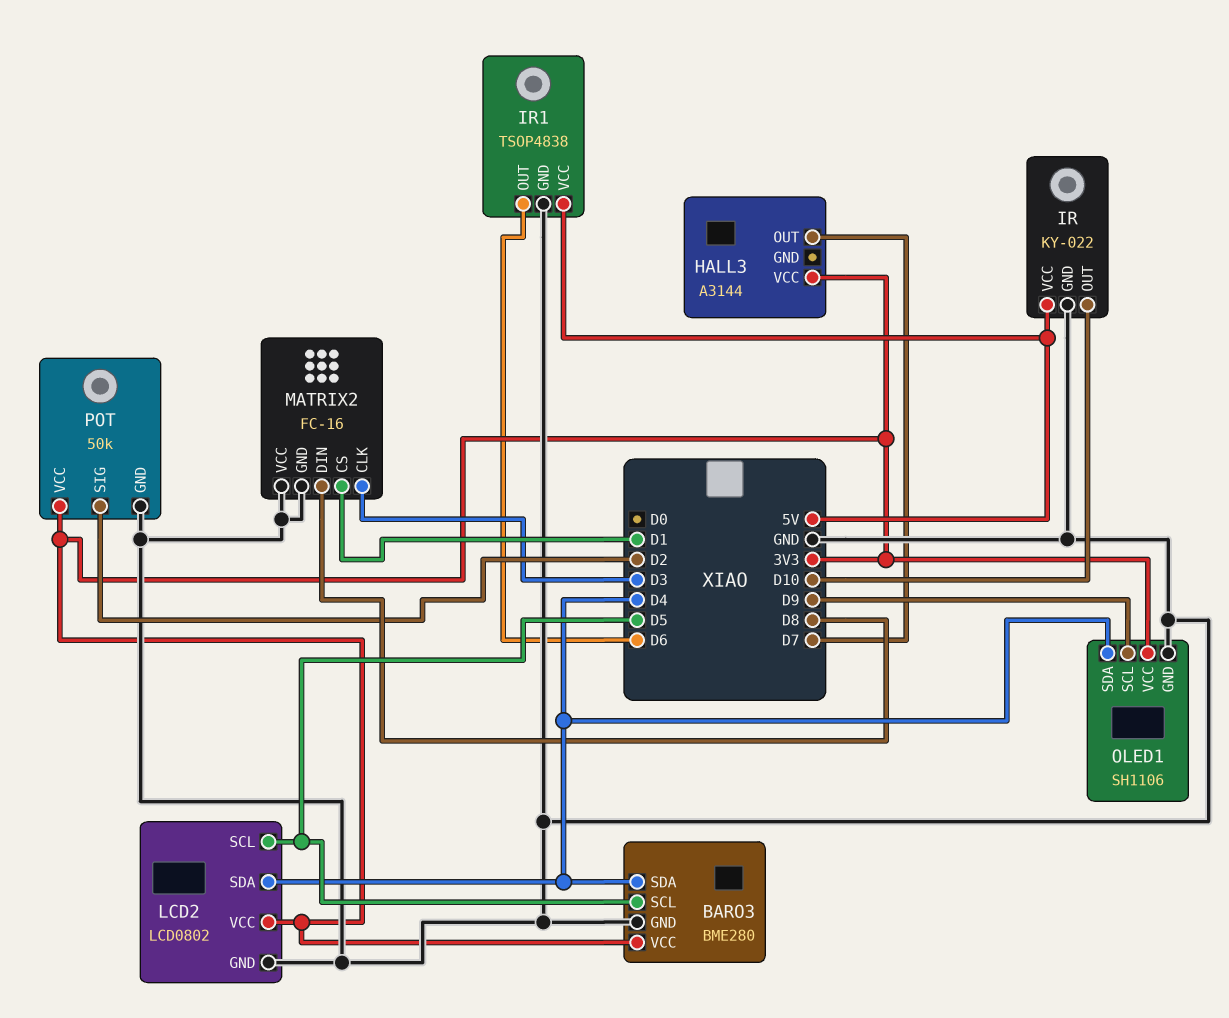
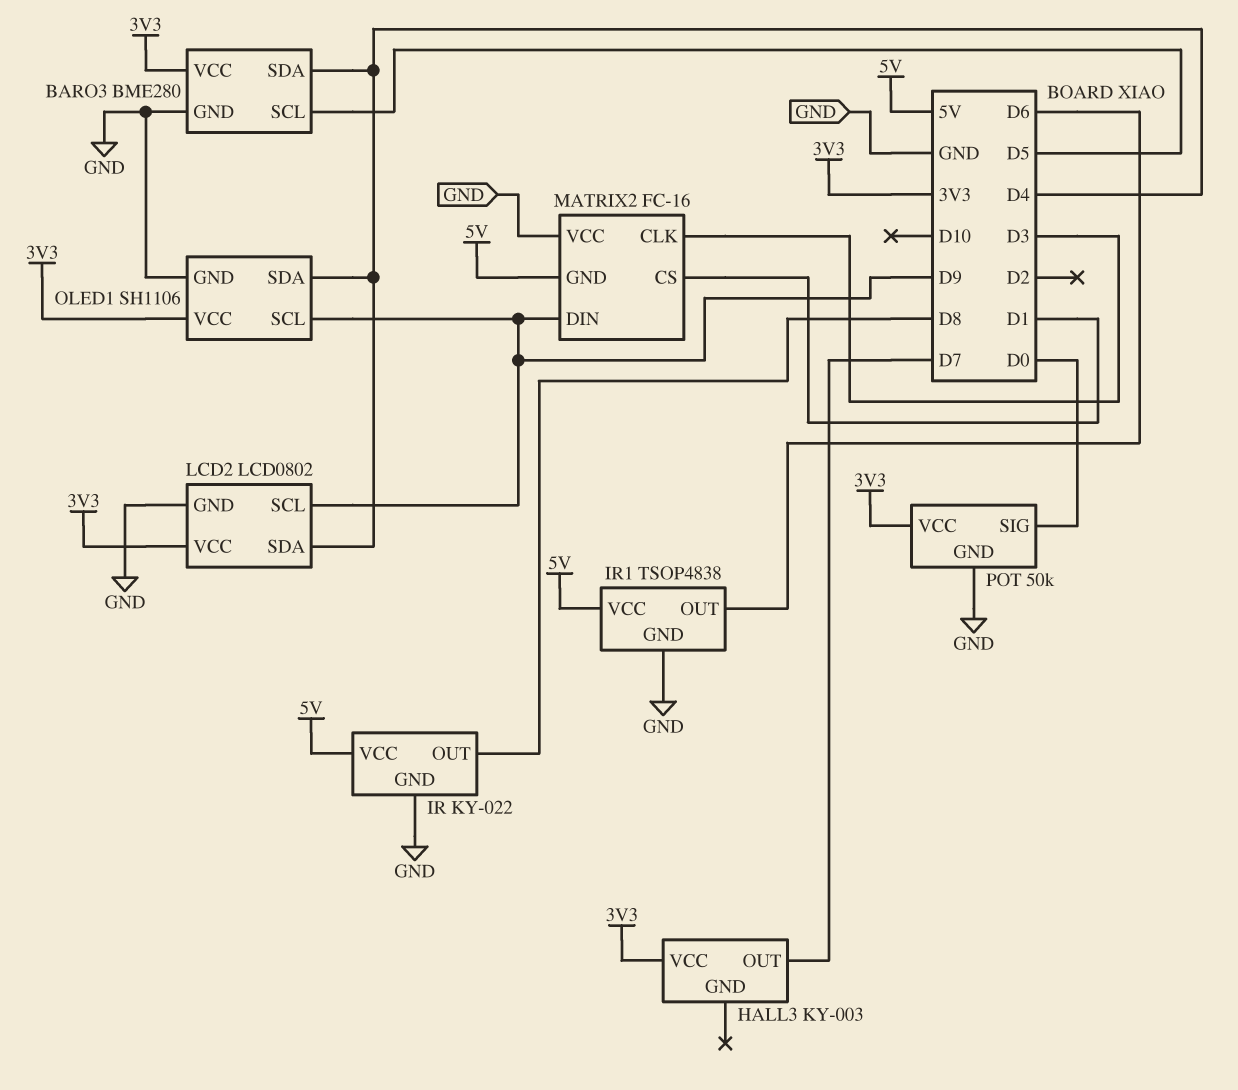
HALL3: A3144 -> KY-003
IR pin OUT: D10 -> D8
LCD2 pin SCL: D5 -> D9
MATRIX2 pin DIN: D8 -> D9
MATRIX2 pin GND: GND -> 5V
POT pin SIG: D2 -> D0

